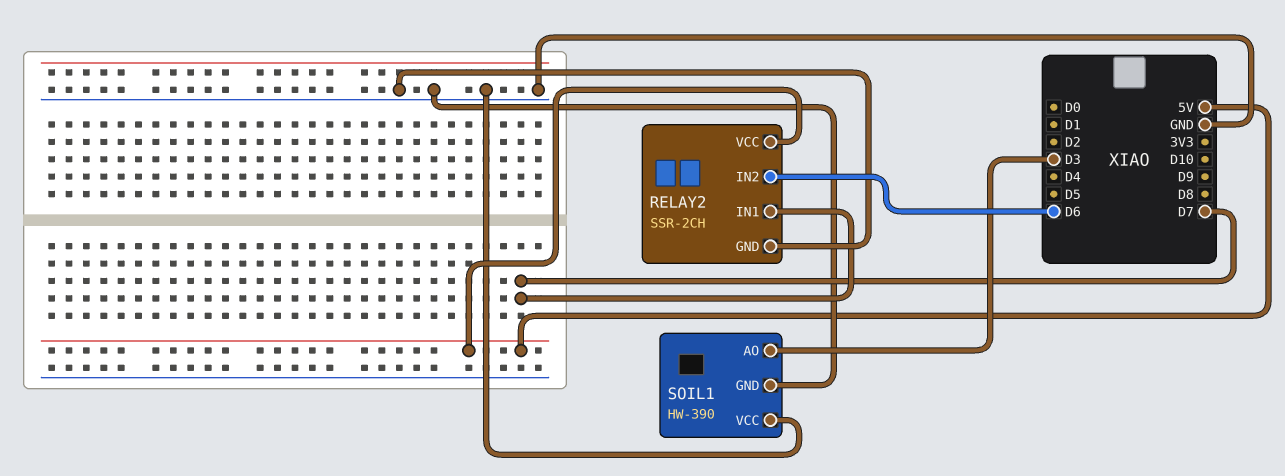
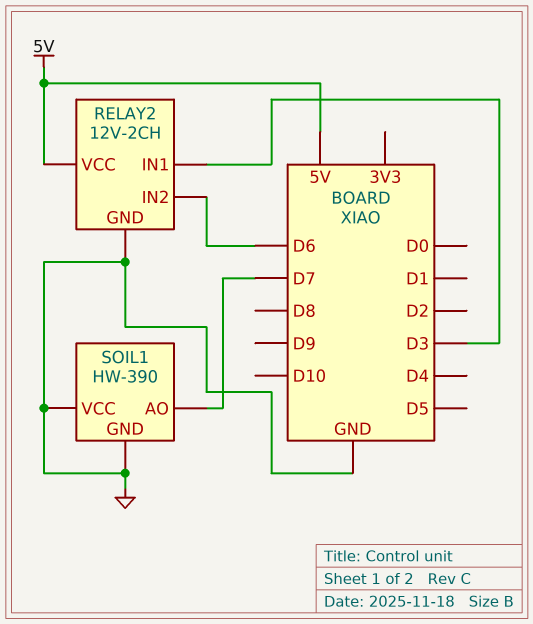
RELAY2: SSR-2CH -> 12V-2CH
RELAY2 pin IN1: D7 -> D3
SOIL1 pin AO: D3 -> D7

